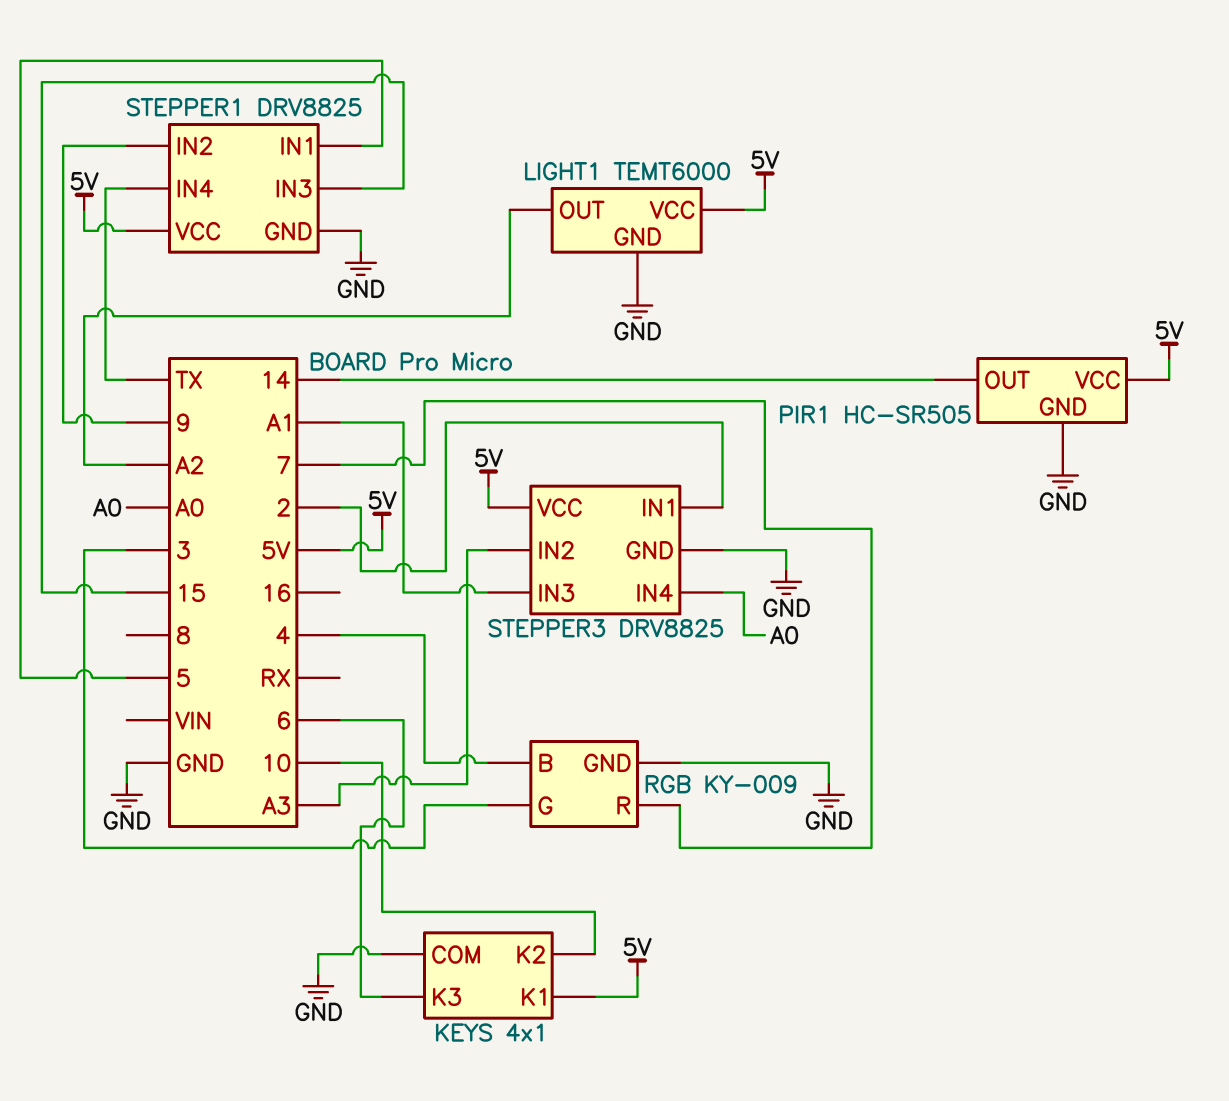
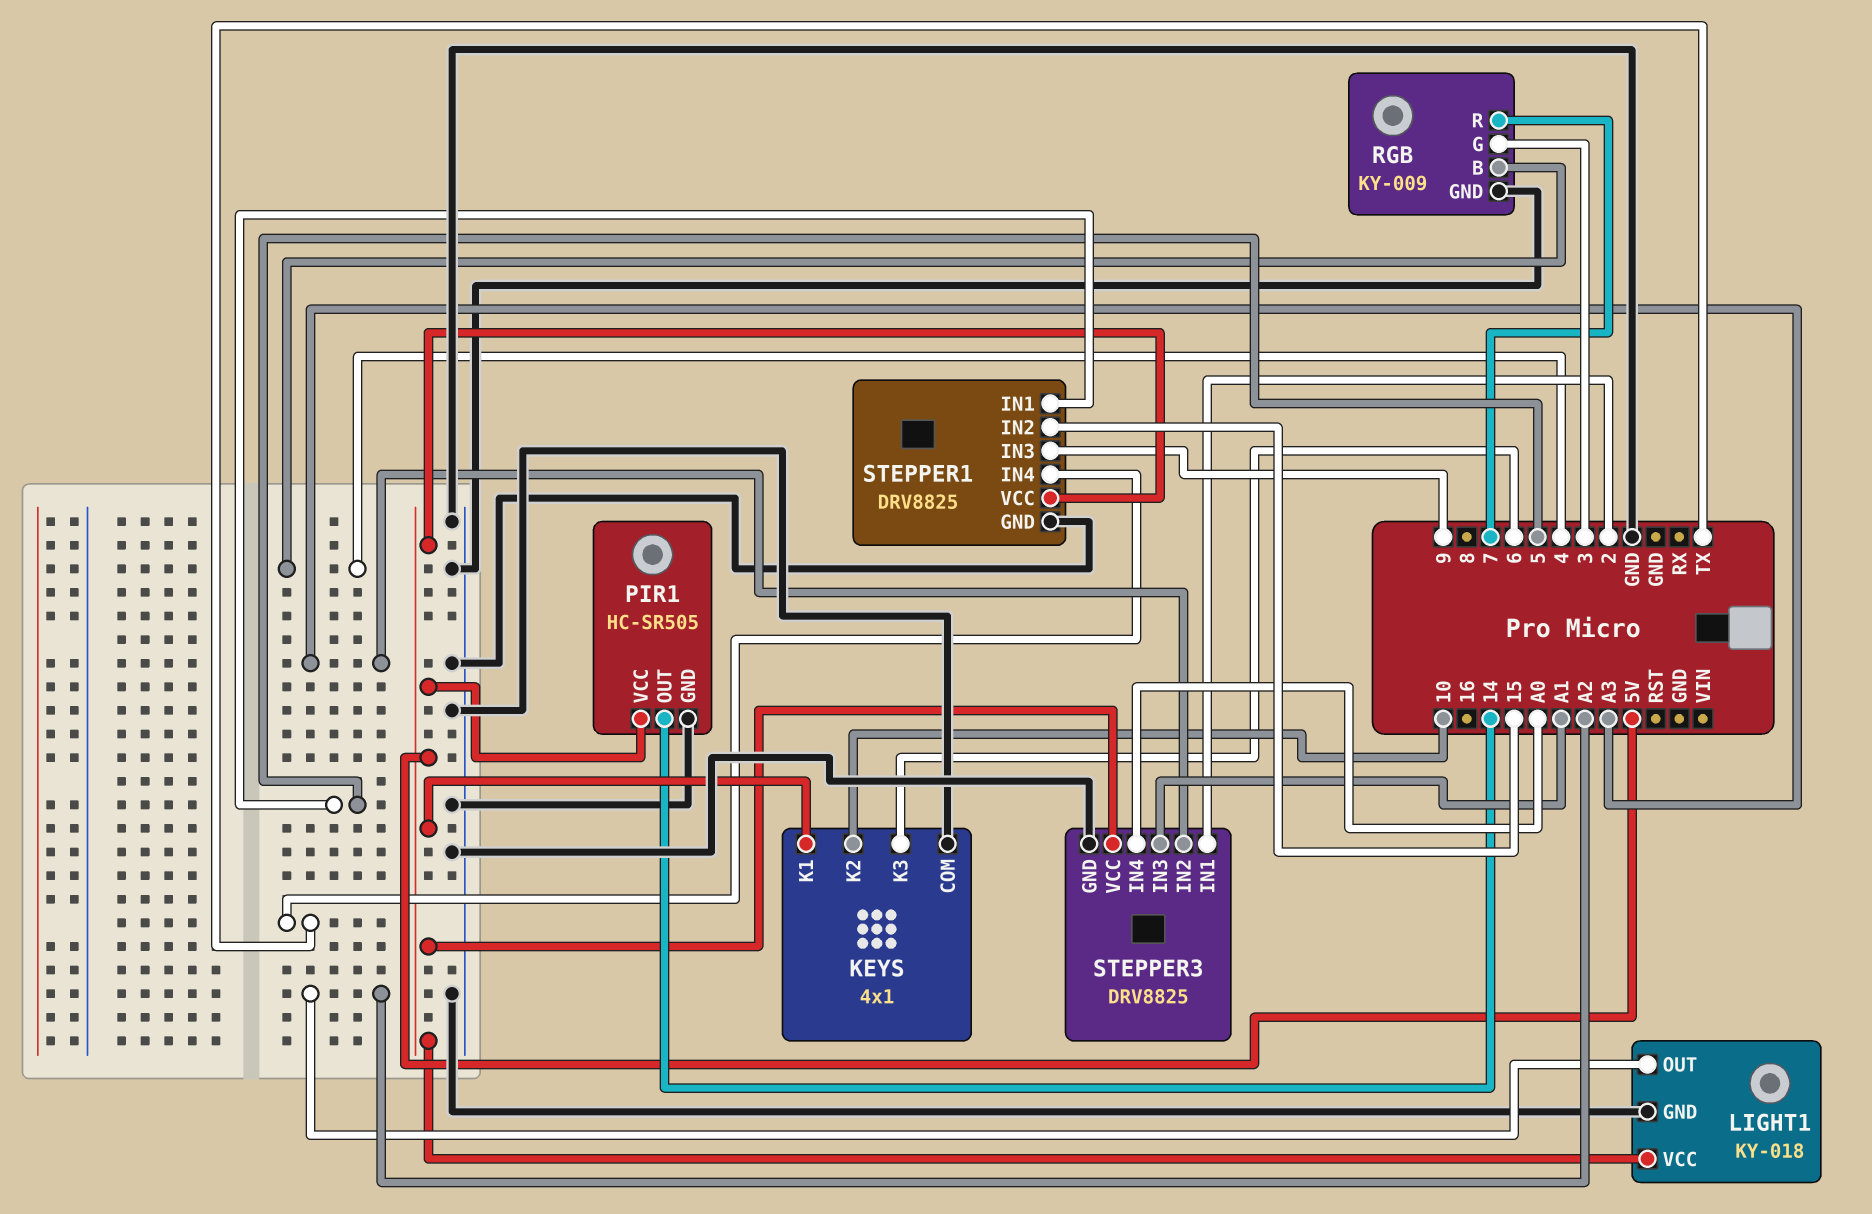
LIGHT1: TEMT6000 -> KY-018
STEPPER1 pin IN2: 9 -> 15
STEPPER1 pin IN3: 15 -> 9

